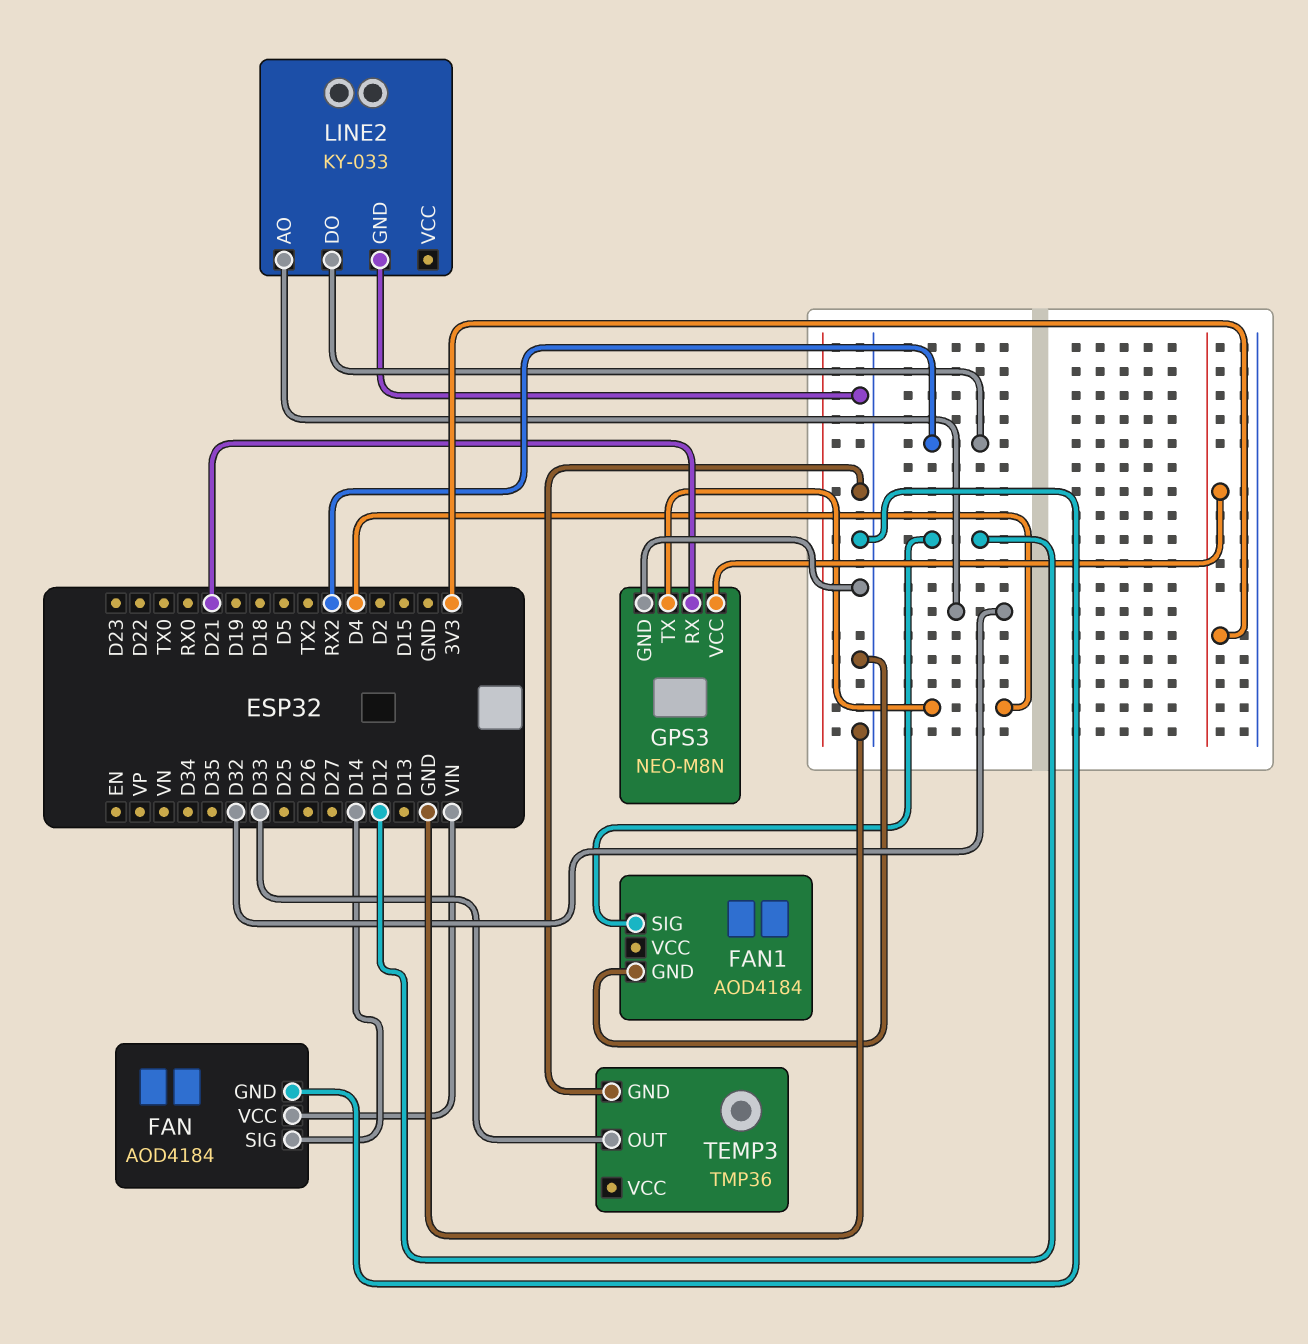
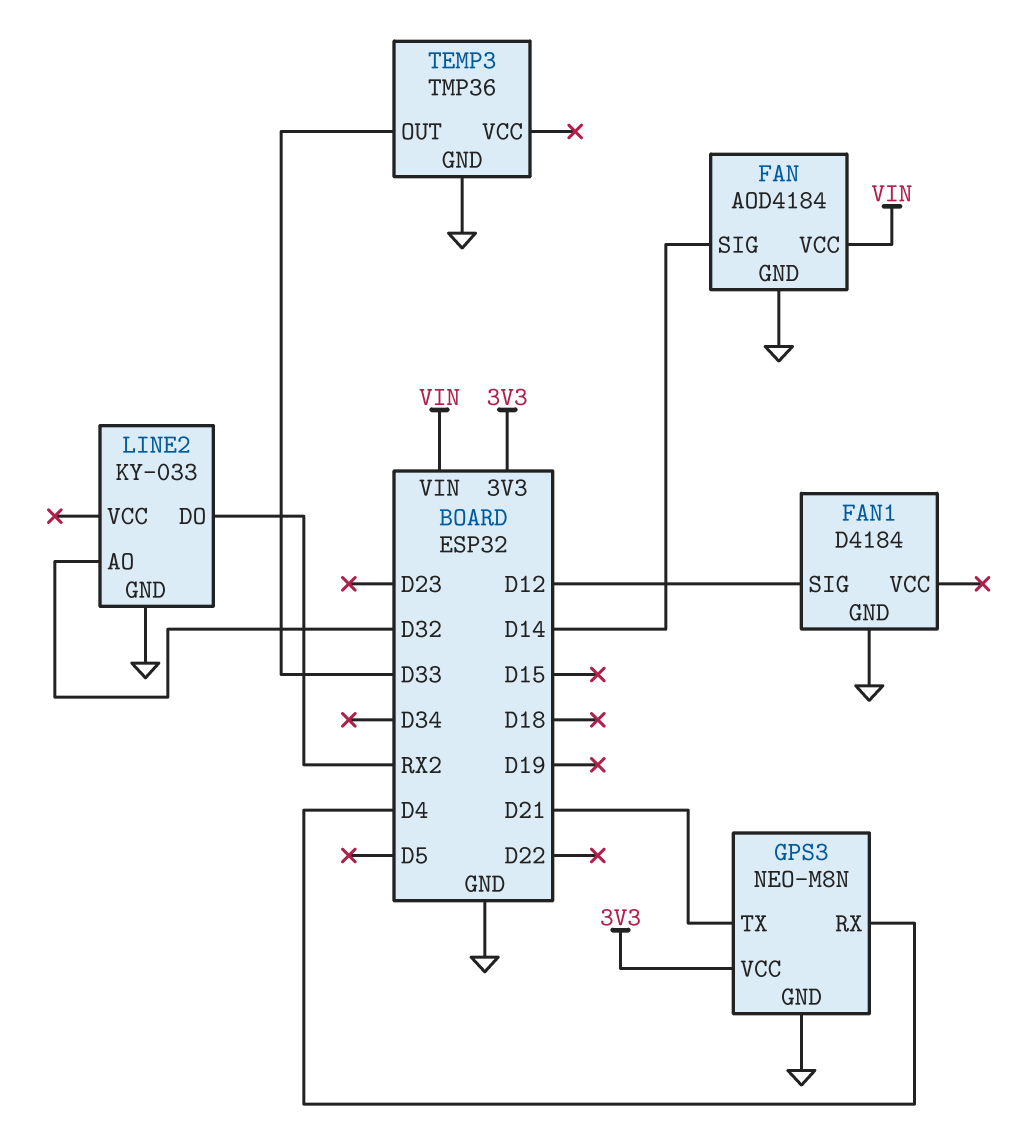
FAN1: AOD4184 -> D4184
GPS3 pin RX: D21 -> D4
GPS3 pin TX: D4 -> D21

